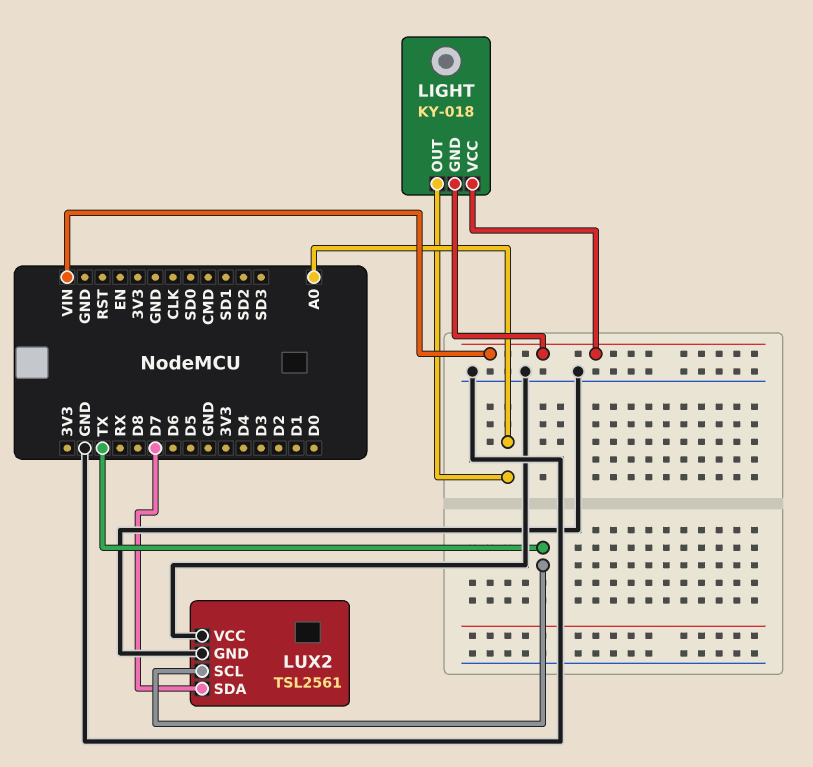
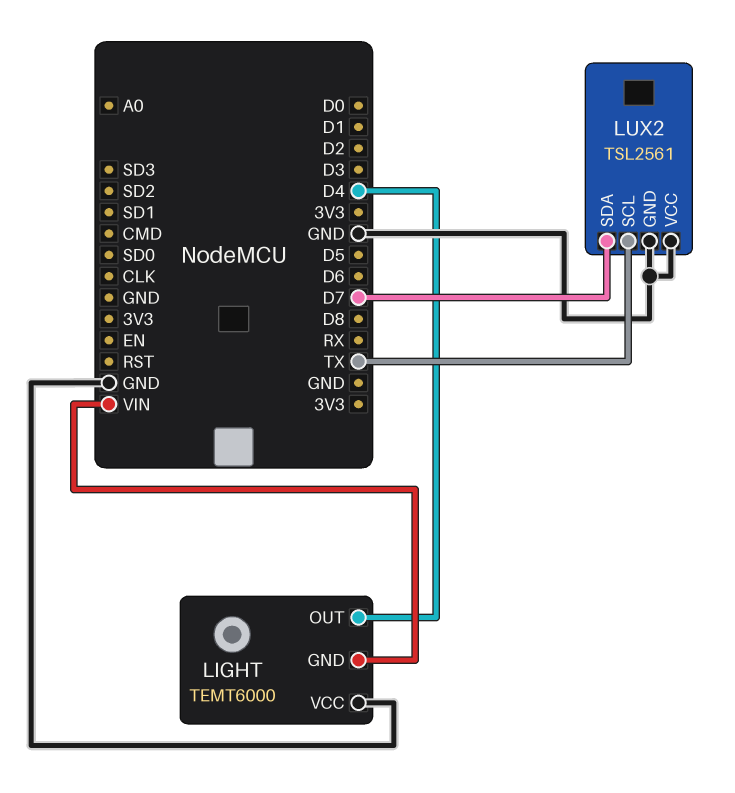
LIGHT: KY-018 -> TEMT6000
LIGHT pin OUT: A0 -> D4
LIGHT pin VCC: VIN -> GND

